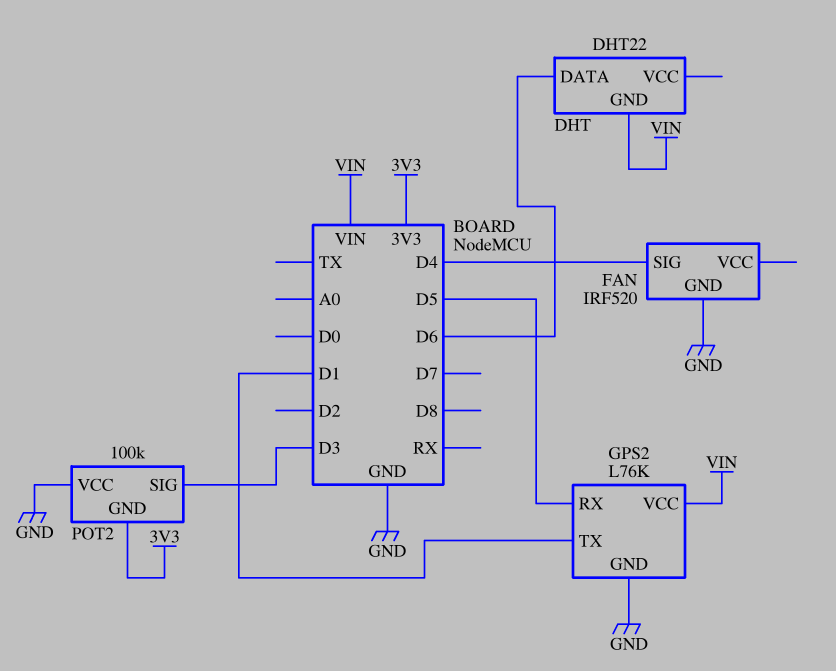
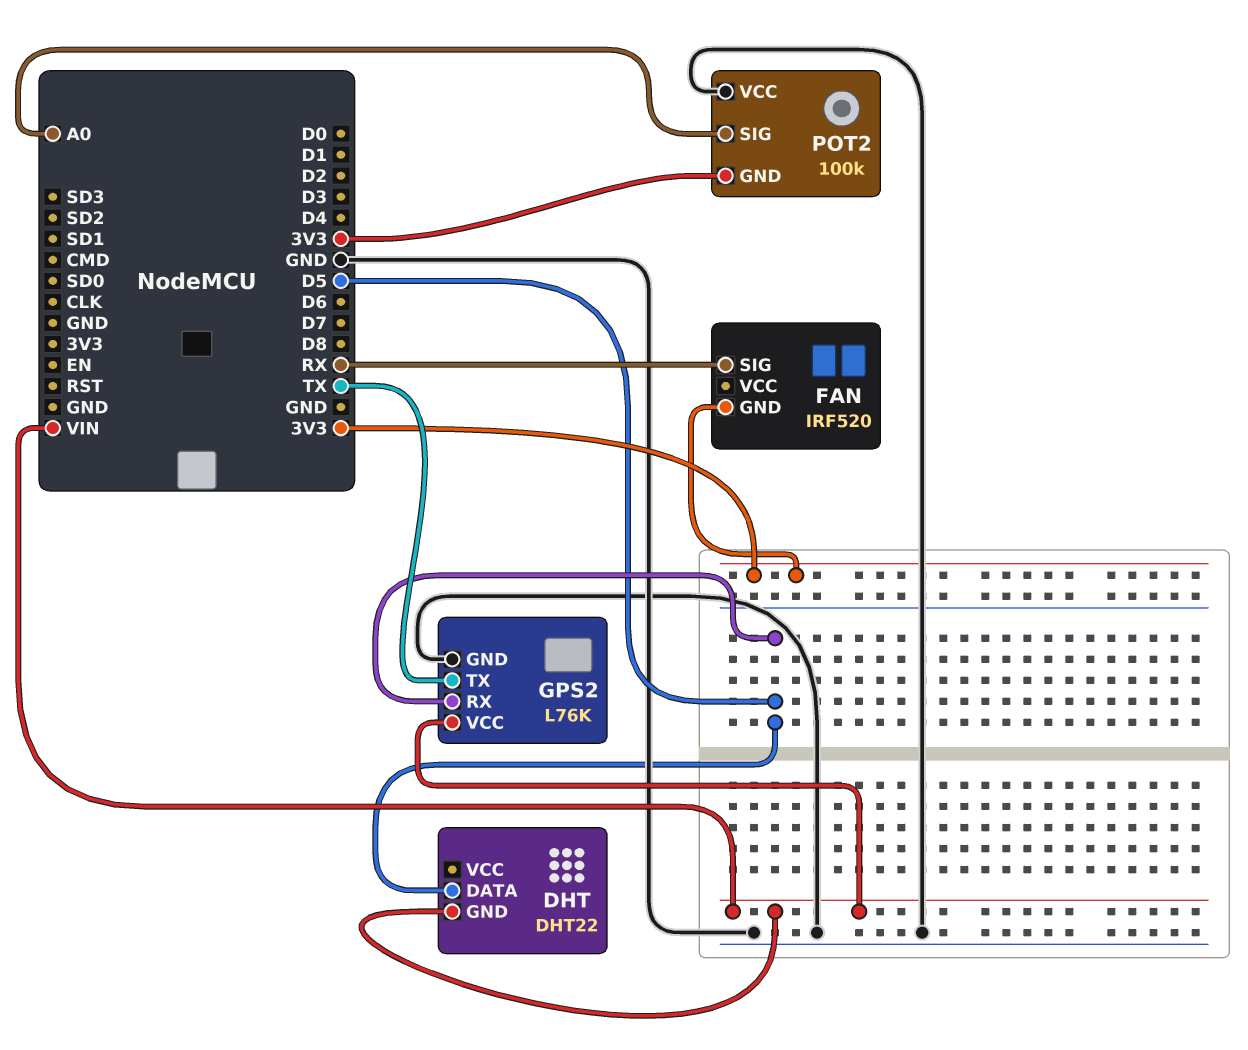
DHT pin DATA: D6 -> D5
FAN pin GND: GND -> 3V3
FAN pin SIG: D4 -> RX
GPS2 pin TX: D1 -> TX
POT2 pin SIG: D3 -> A0

